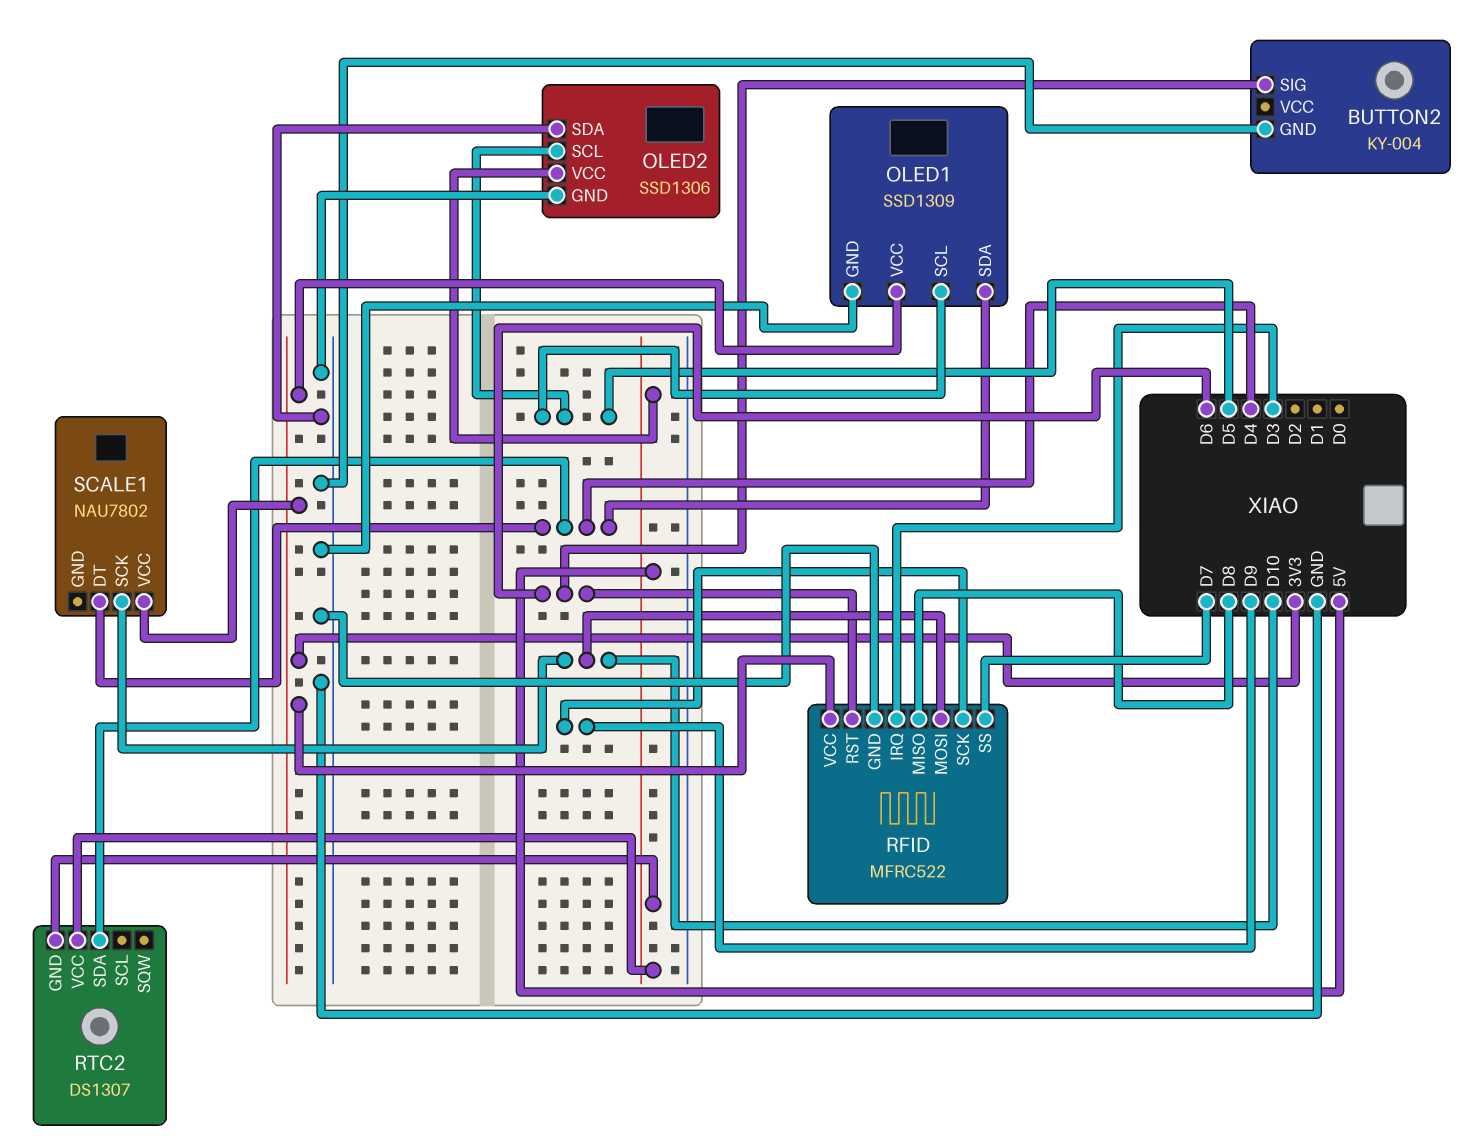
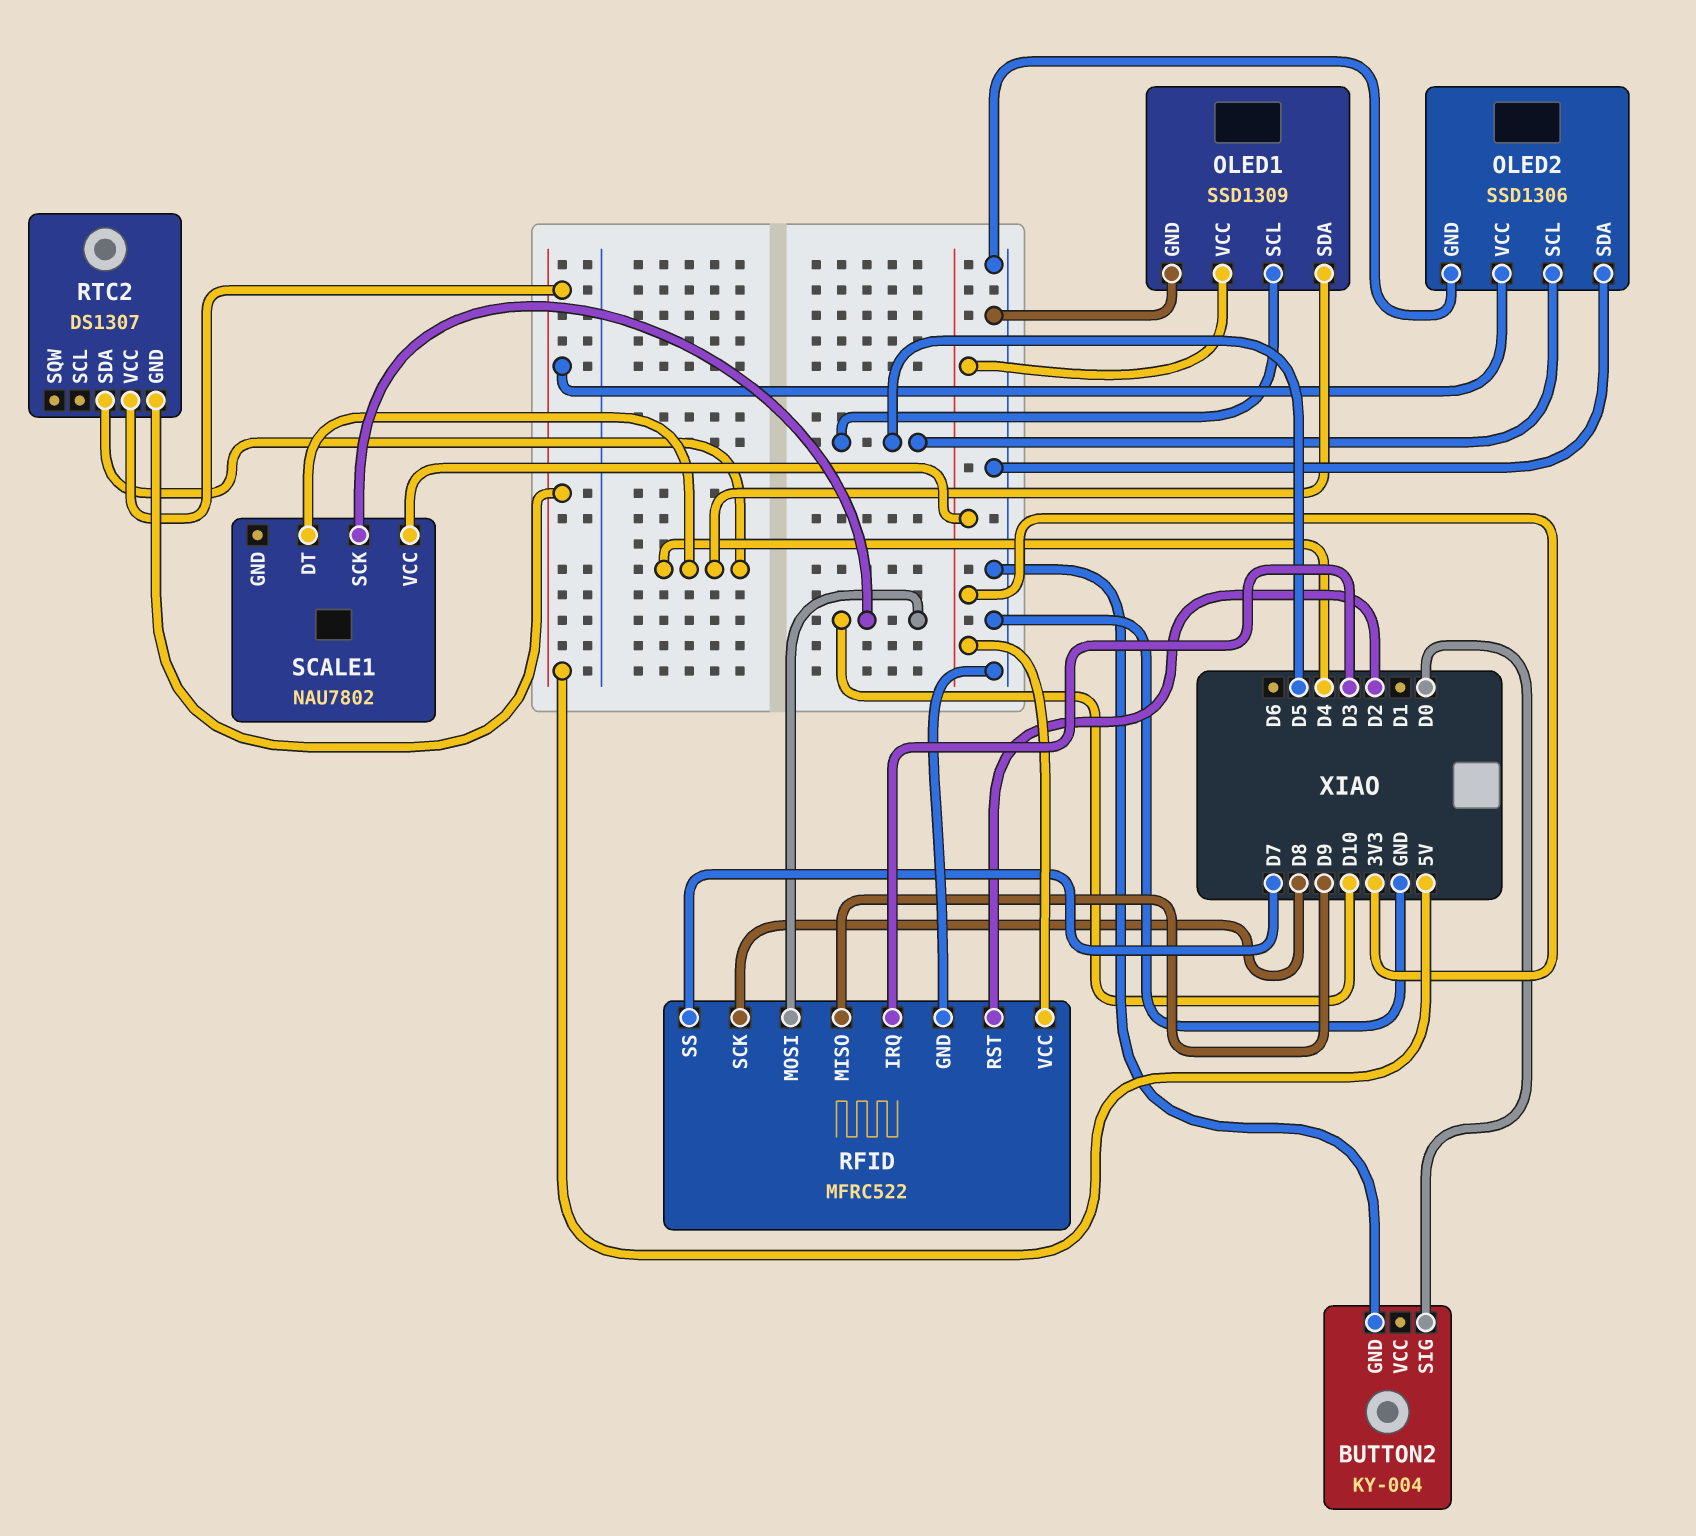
BUTTON2 pin SIG: D6 -> D0
RFID pin MISO: D8 -> D9
RFID pin RST: D6 -> D2
RFID pin SCK: D9 -> D8

